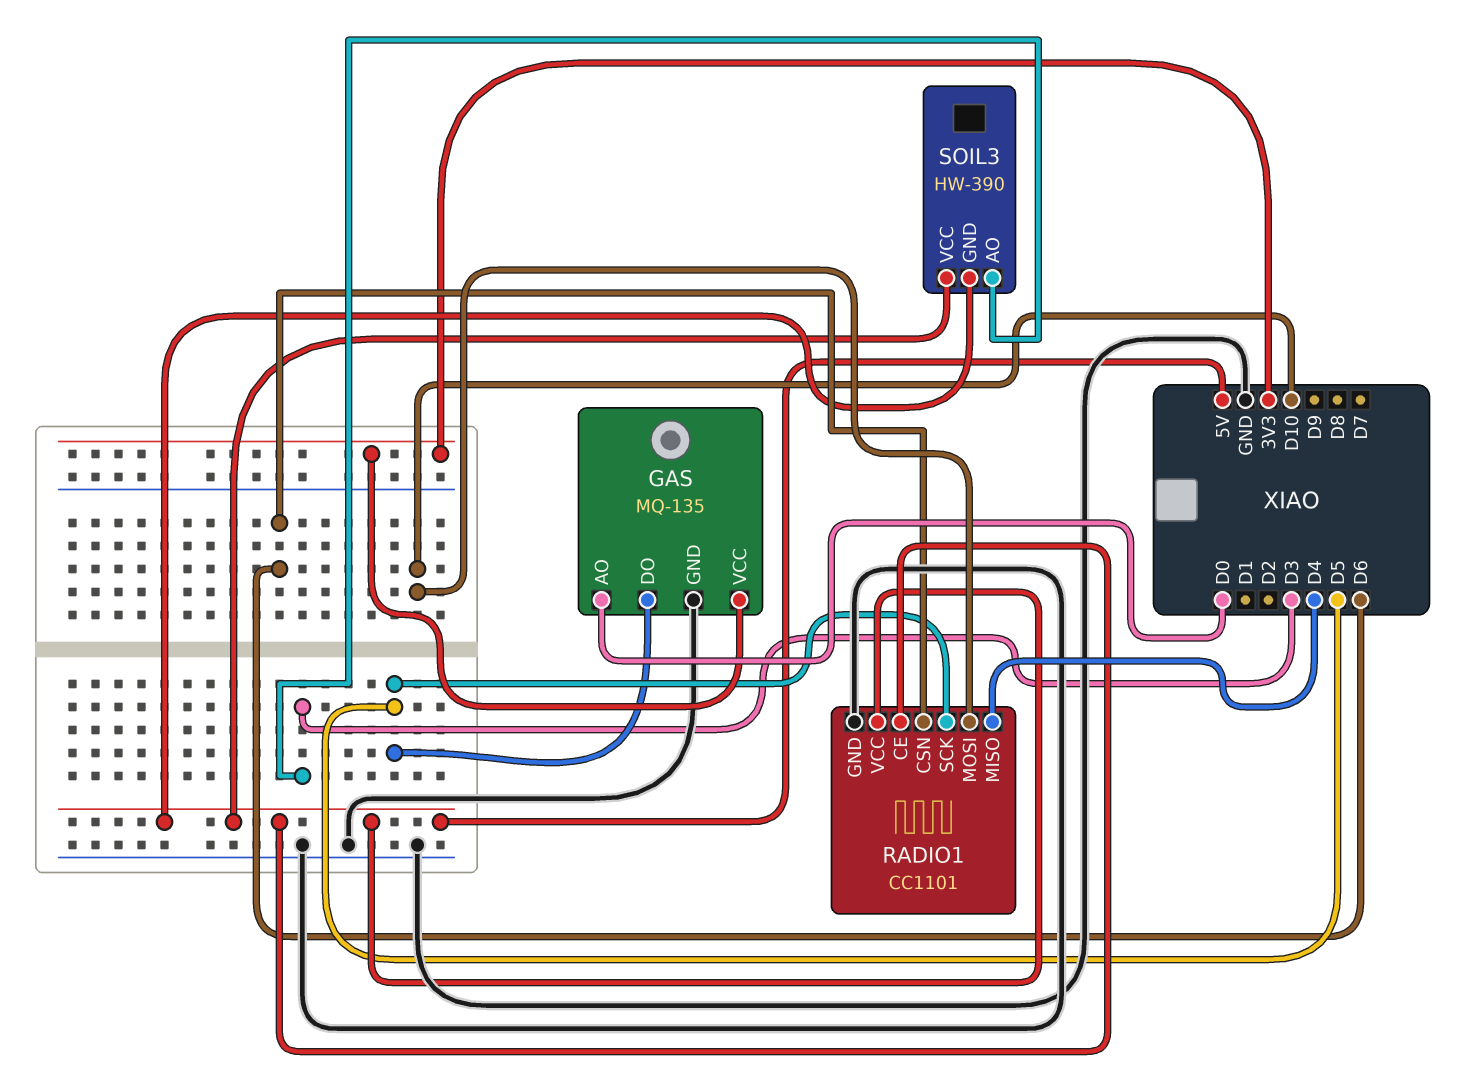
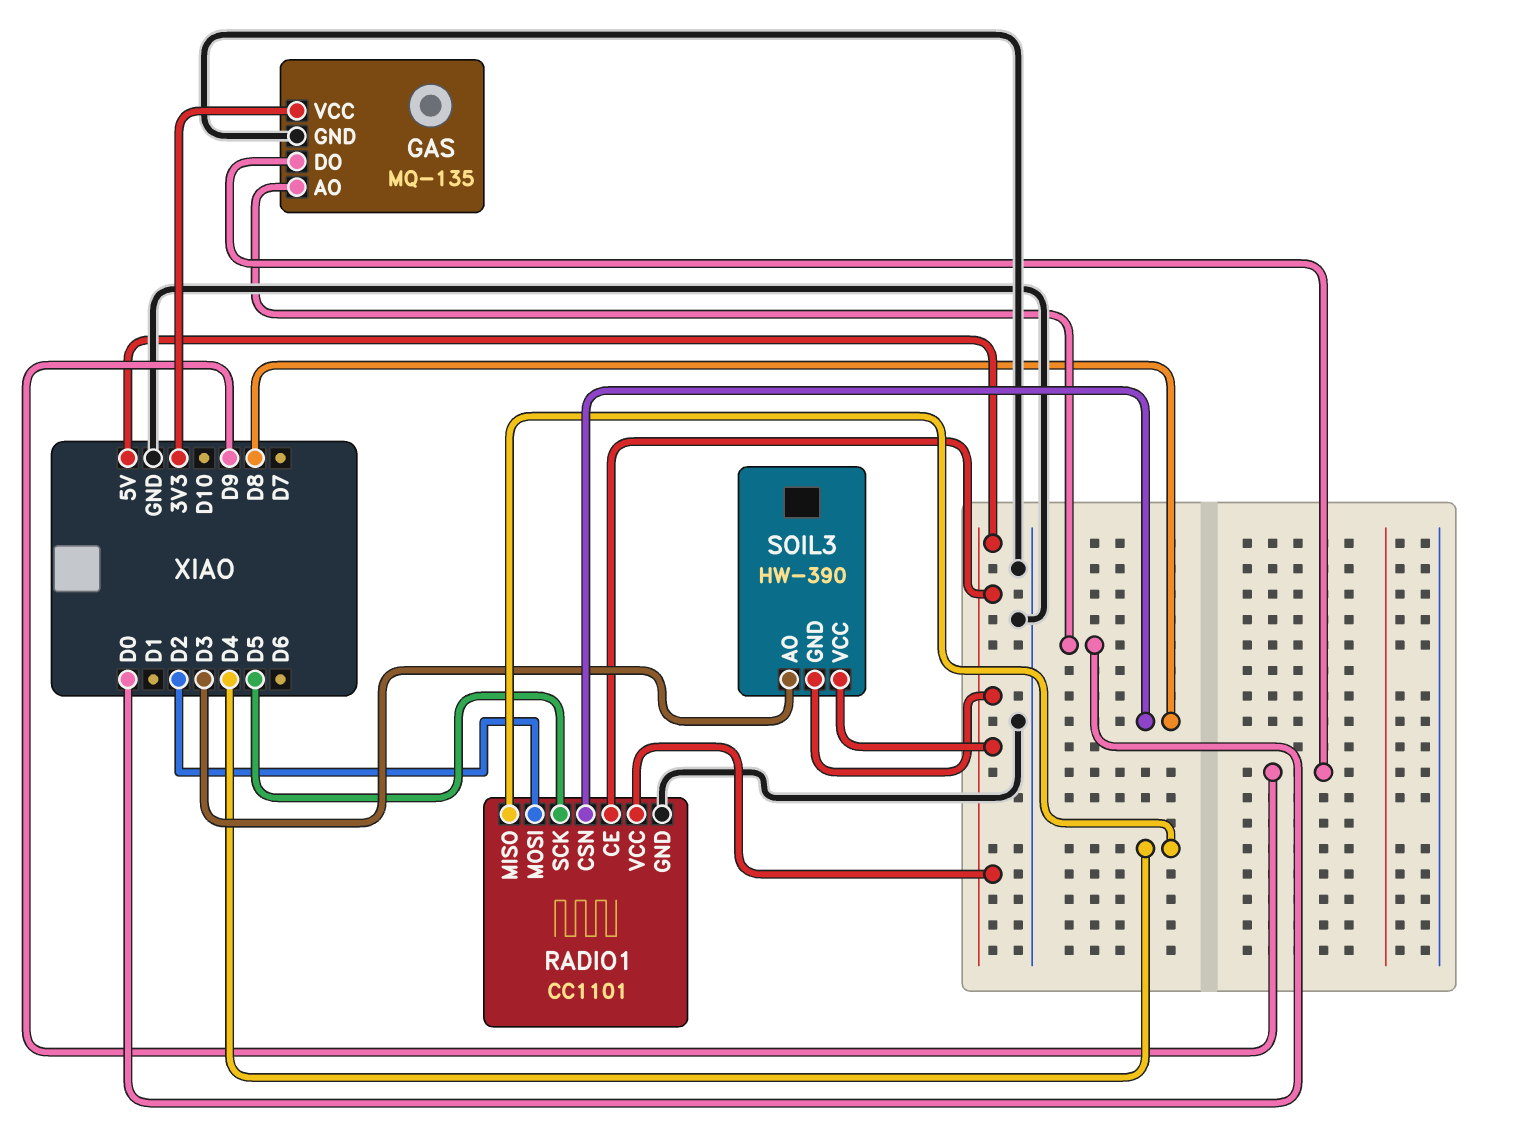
GAS pin DO: D5 -> D9
RADIO1 pin CSN: D6 -> D8
RADIO1 pin MOSI: D10 -> D2

